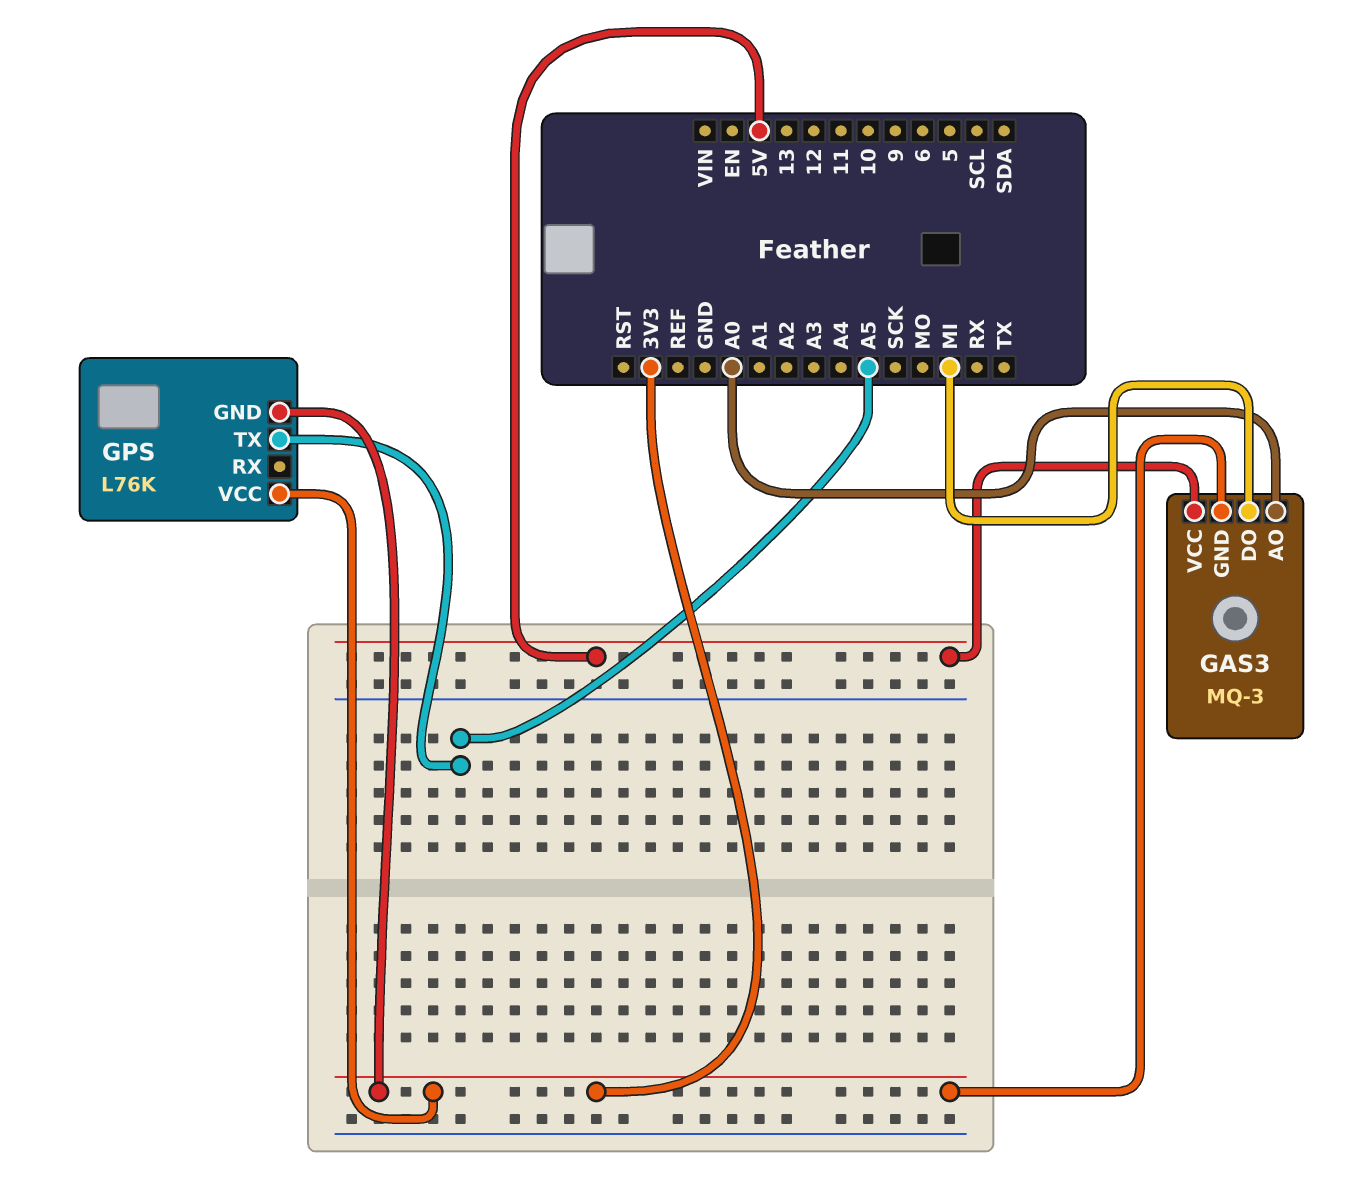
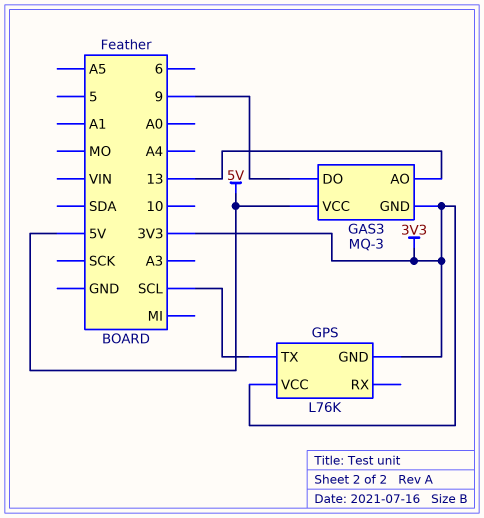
GAS3 pin AO: A0 -> 13
GAS3 pin DO: MI -> 9
GPS pin TX: A5 -> SCL

